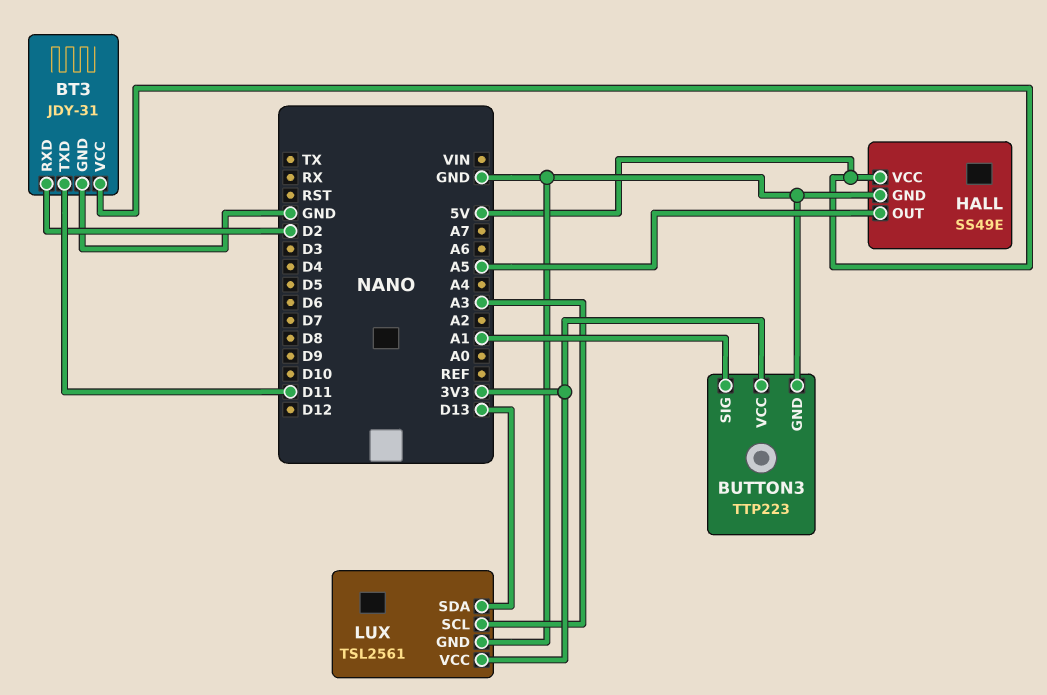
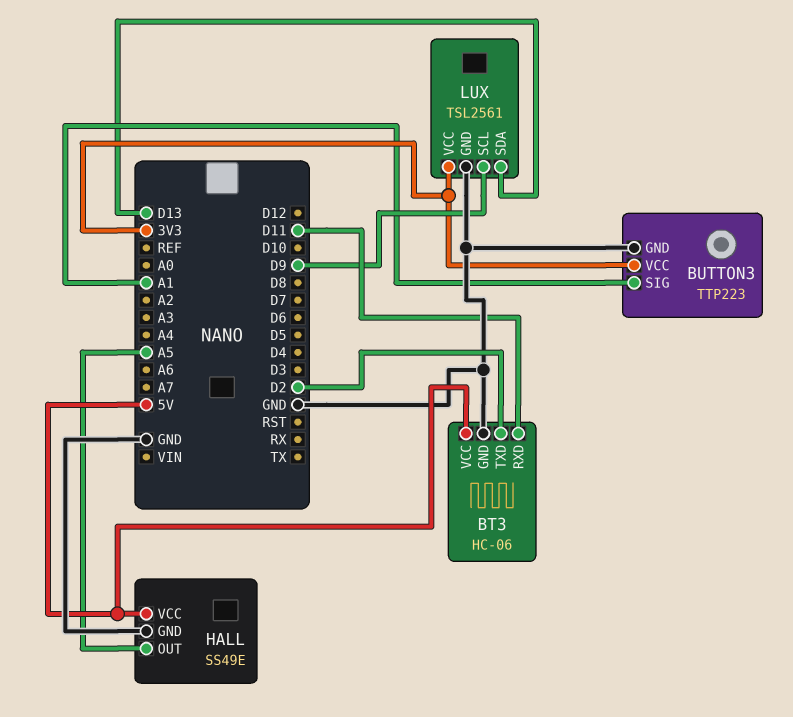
BT3: JDY-31 -> HC-06
BT3 pin RXD: D2 -> D11
BT3 pin TXD: D11 -> D2
LUX pin SCL: A3 -> D9

